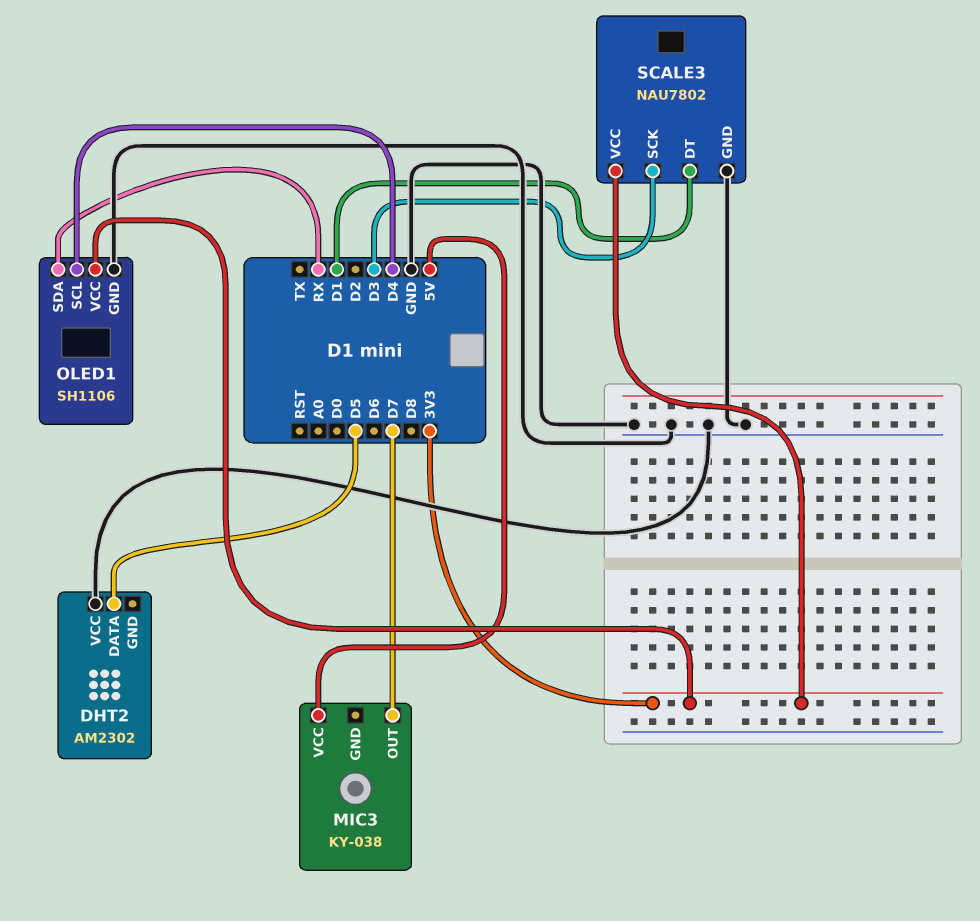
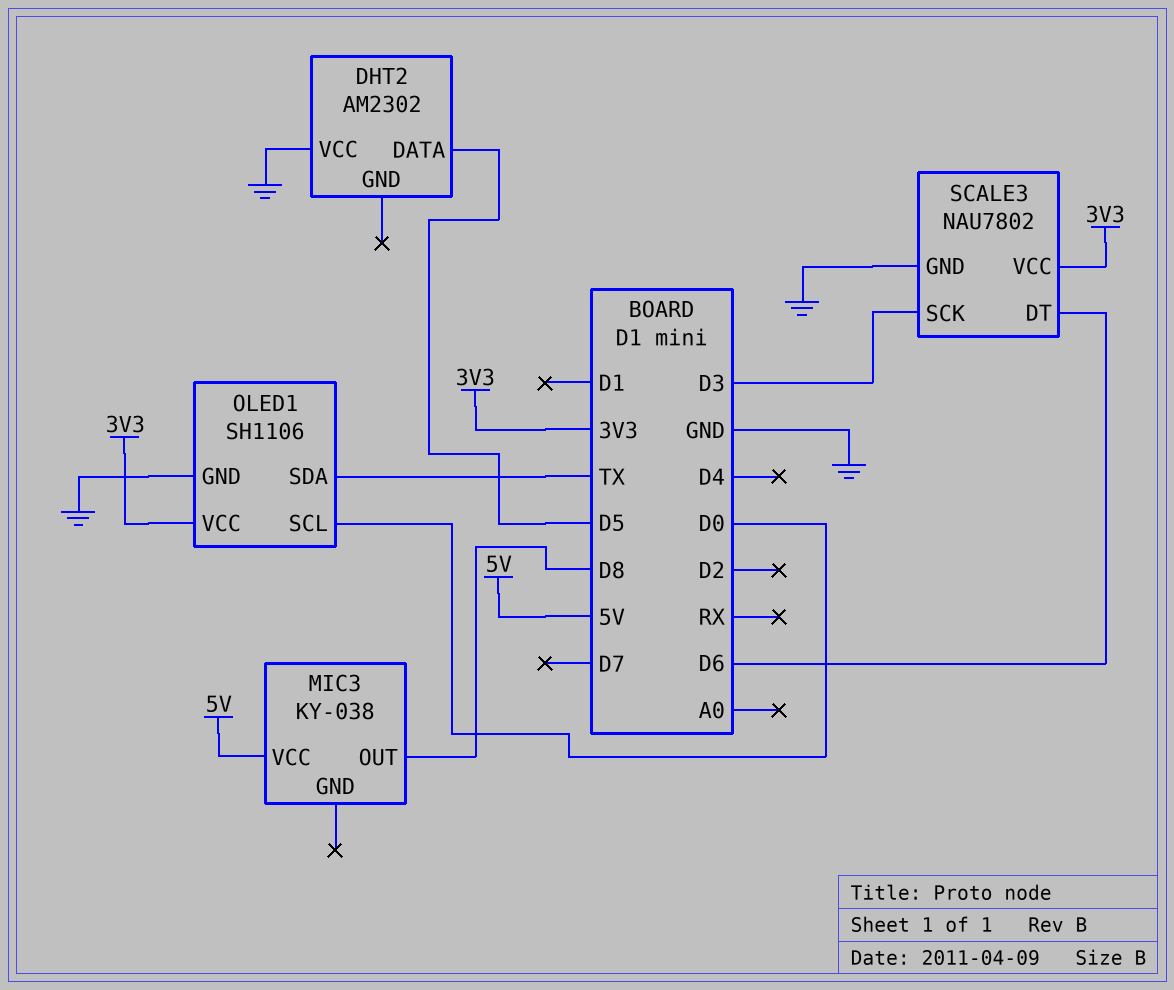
MIC3 pin OUT: D7 -> D8
OLED1 pin SCL: D4 -> D0
OLED1 pin SDA: RX -> TX
SCALE3 pin DT: D1 -> D6

